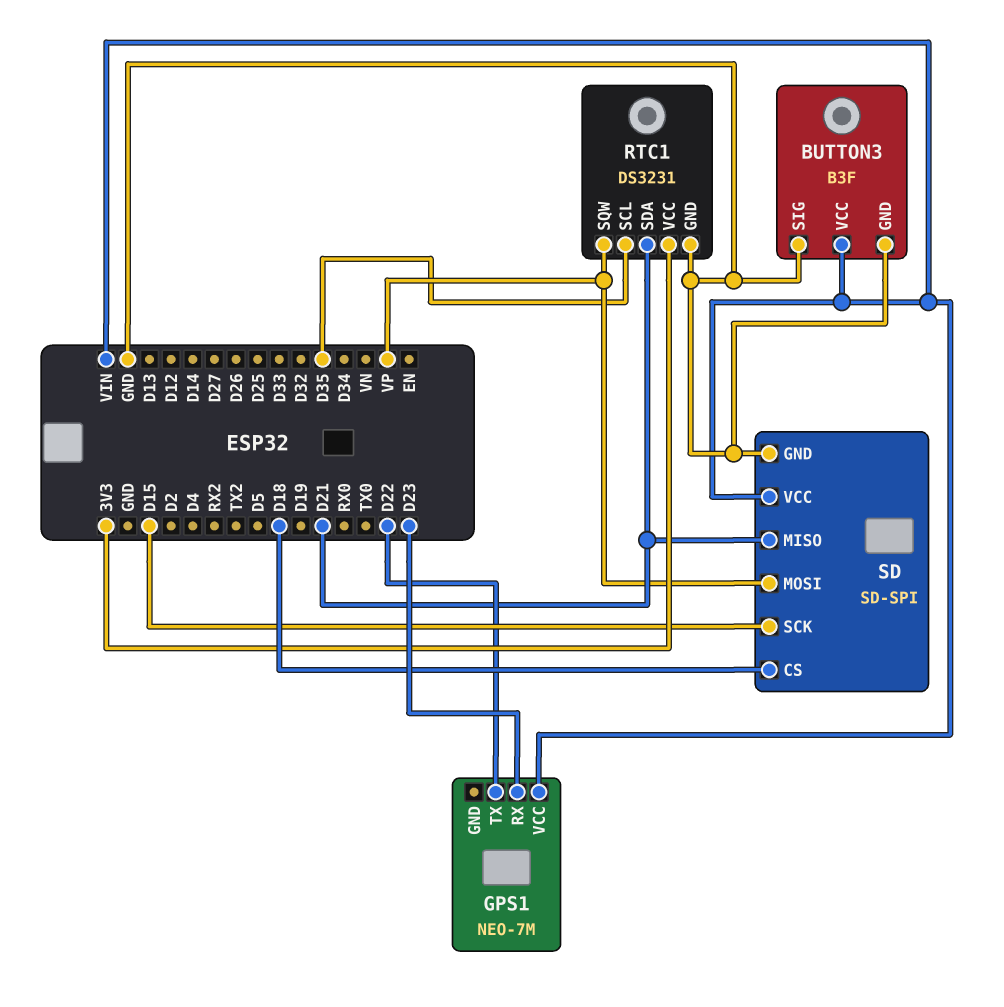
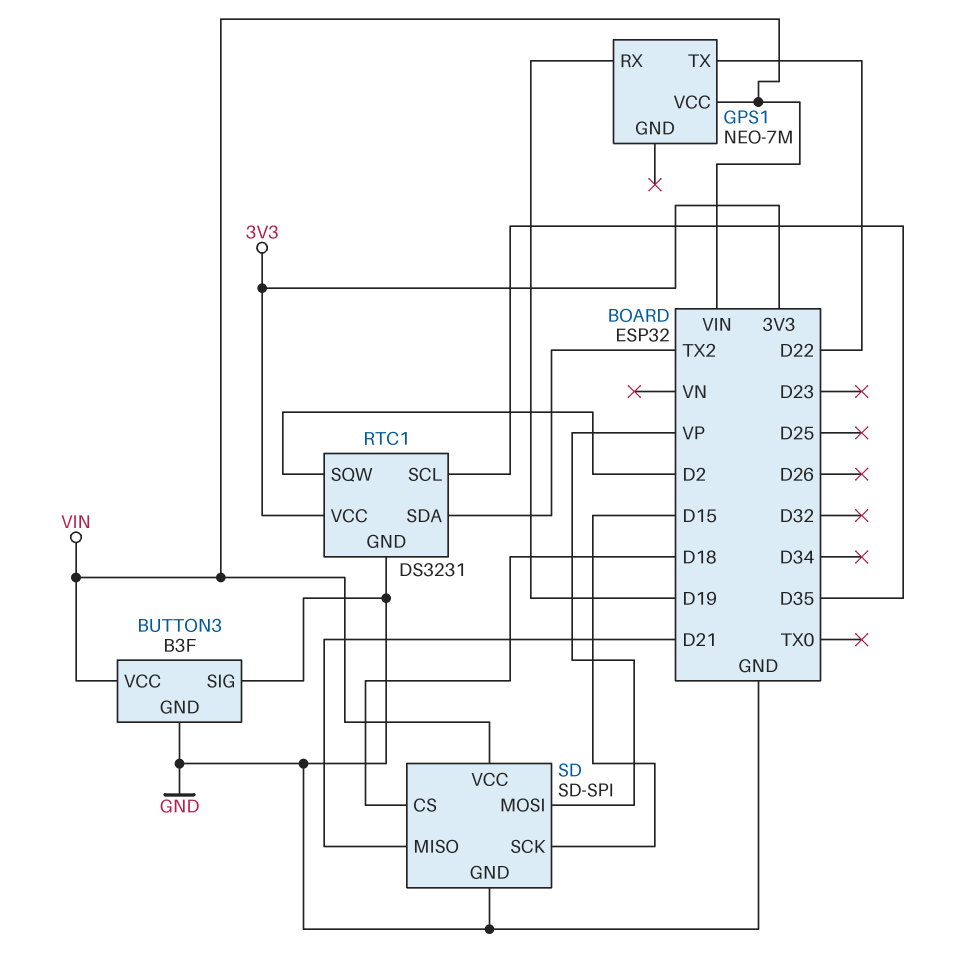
GPS1 pin RX: D23 -> D19
RTC1 pin SDA: D21 -> TX2
RTC1 pin SQW: VP -> D2

